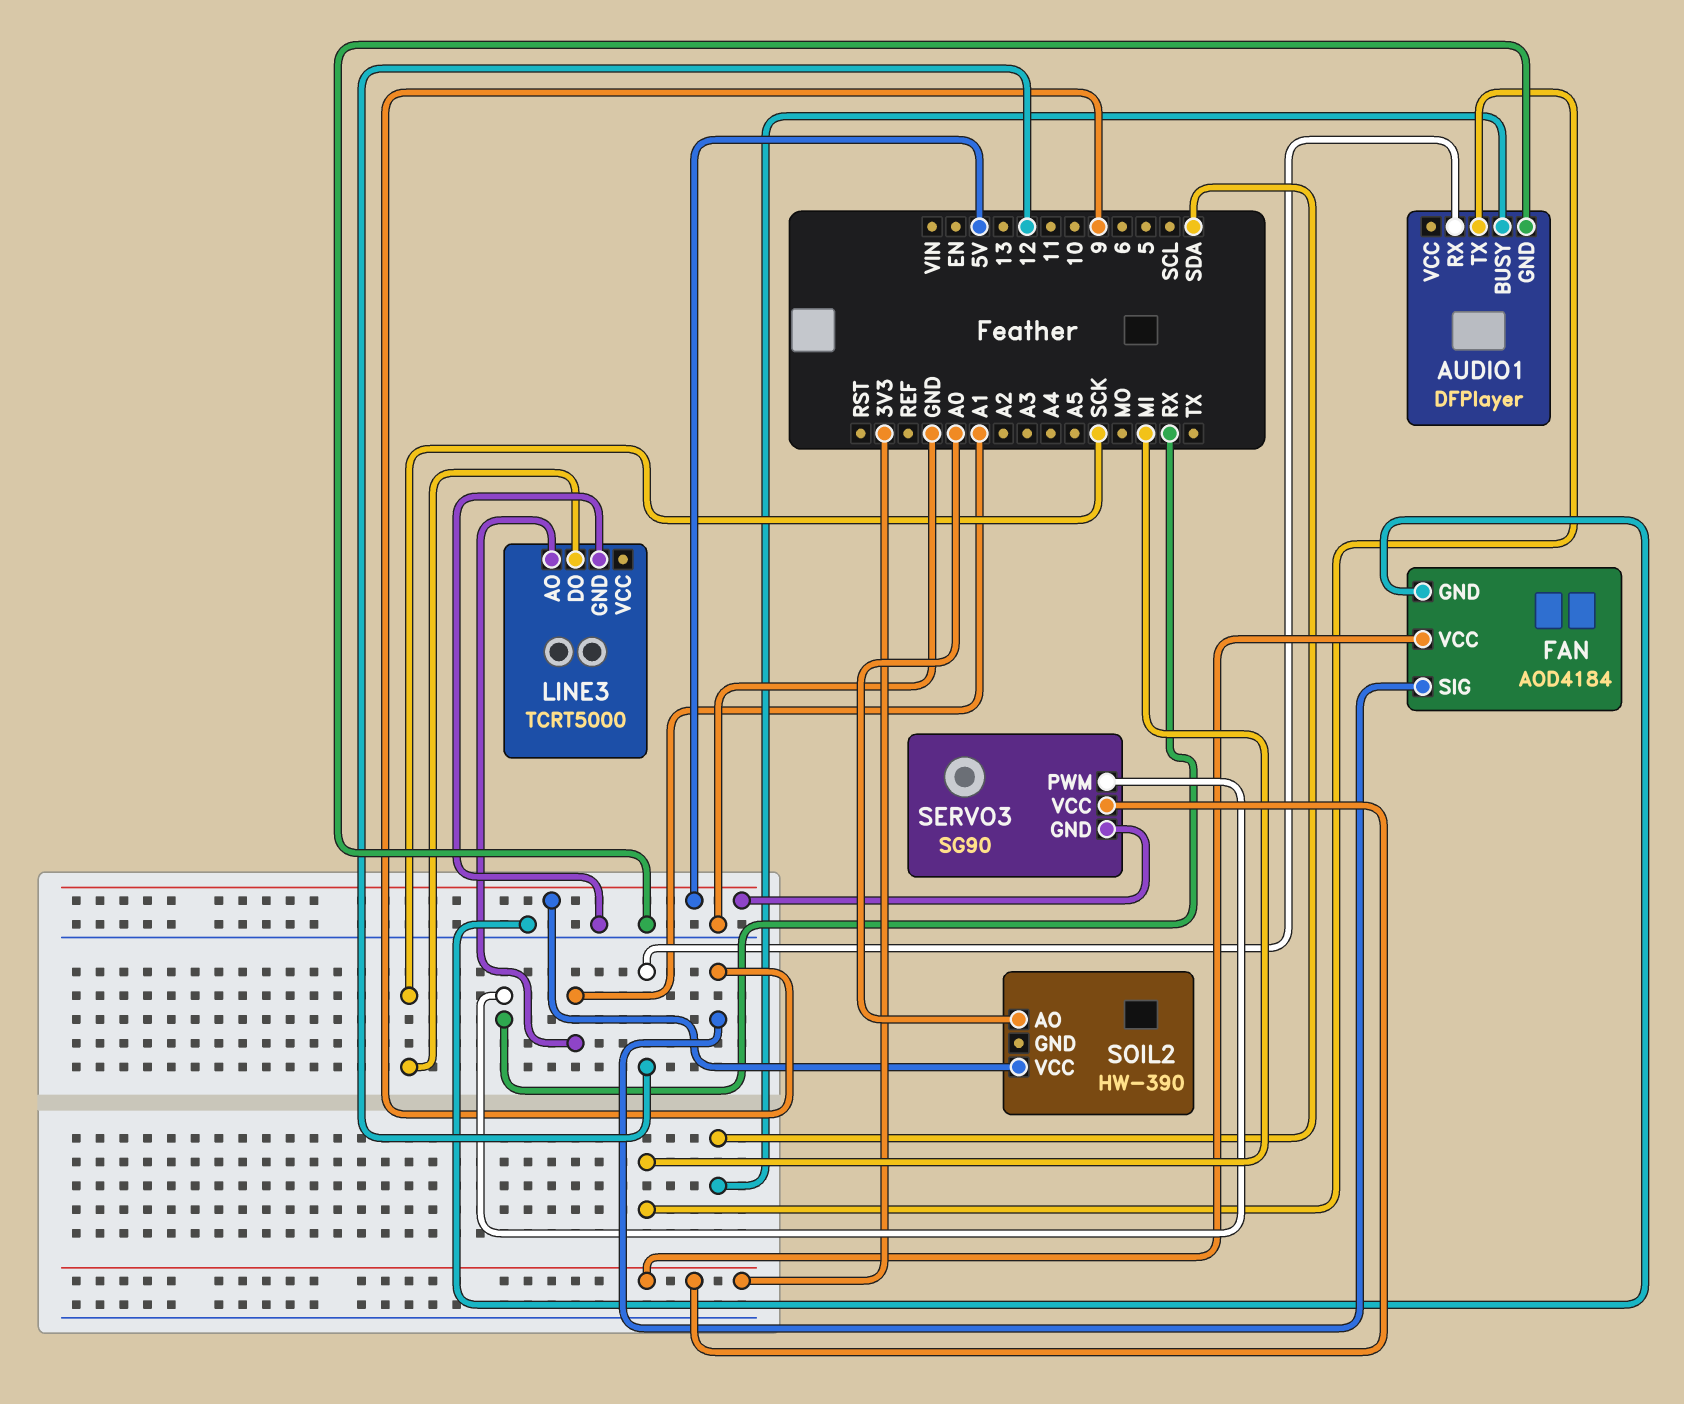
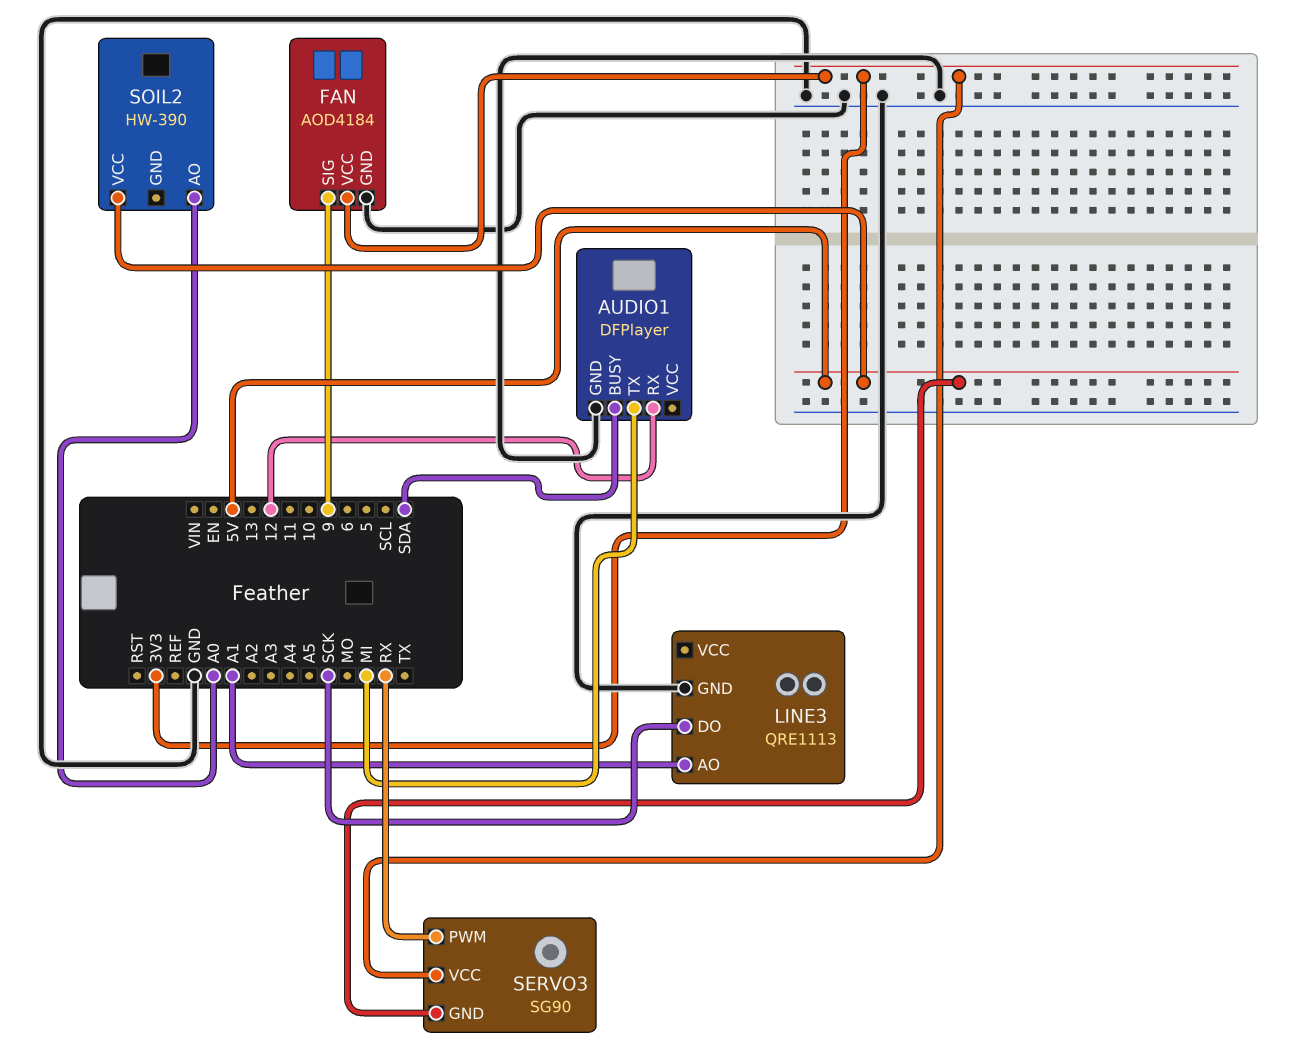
LINE3: TCRT5000 -> QRE1113

